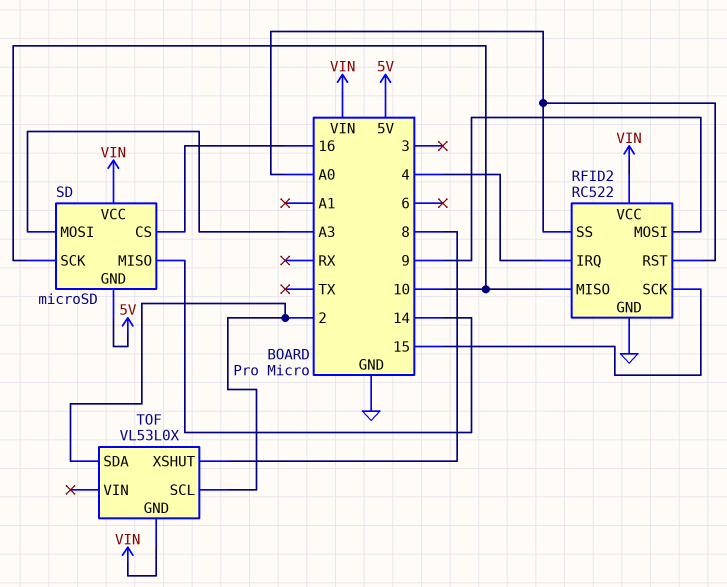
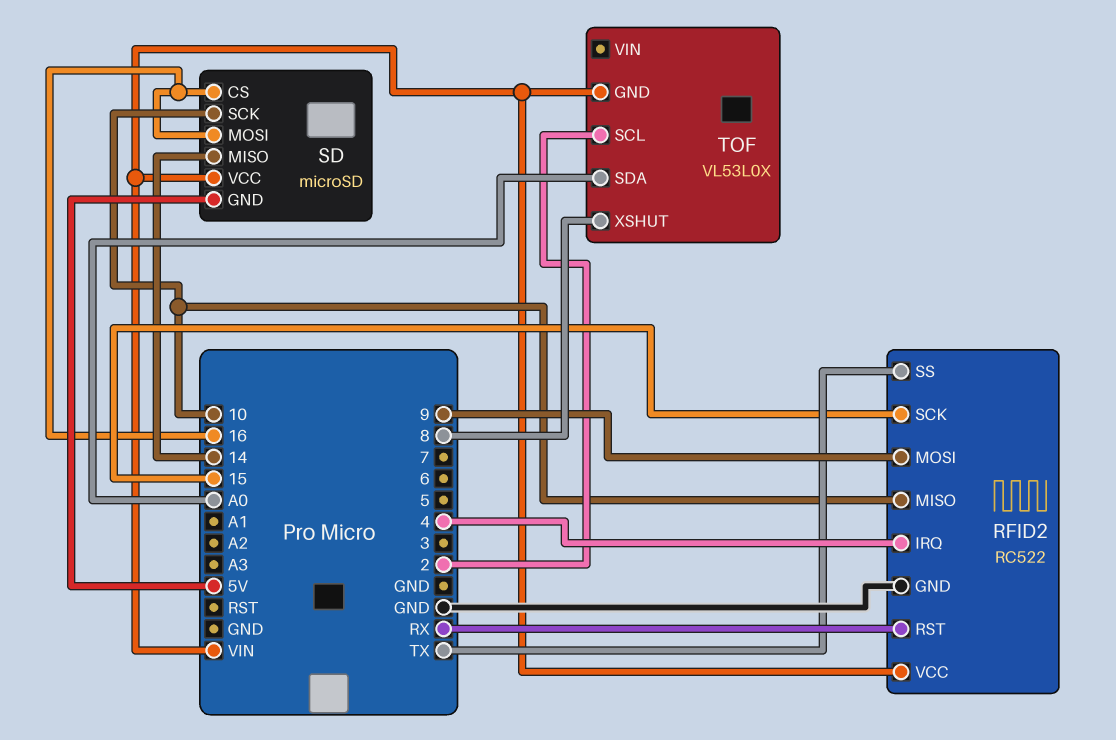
RFID2 pin RST: A0 -> RX
RFID2 pin SS: A0 -> TX
SD pin MOSI: A3 -> 16
TOF pin SDA: 2 -> A0

